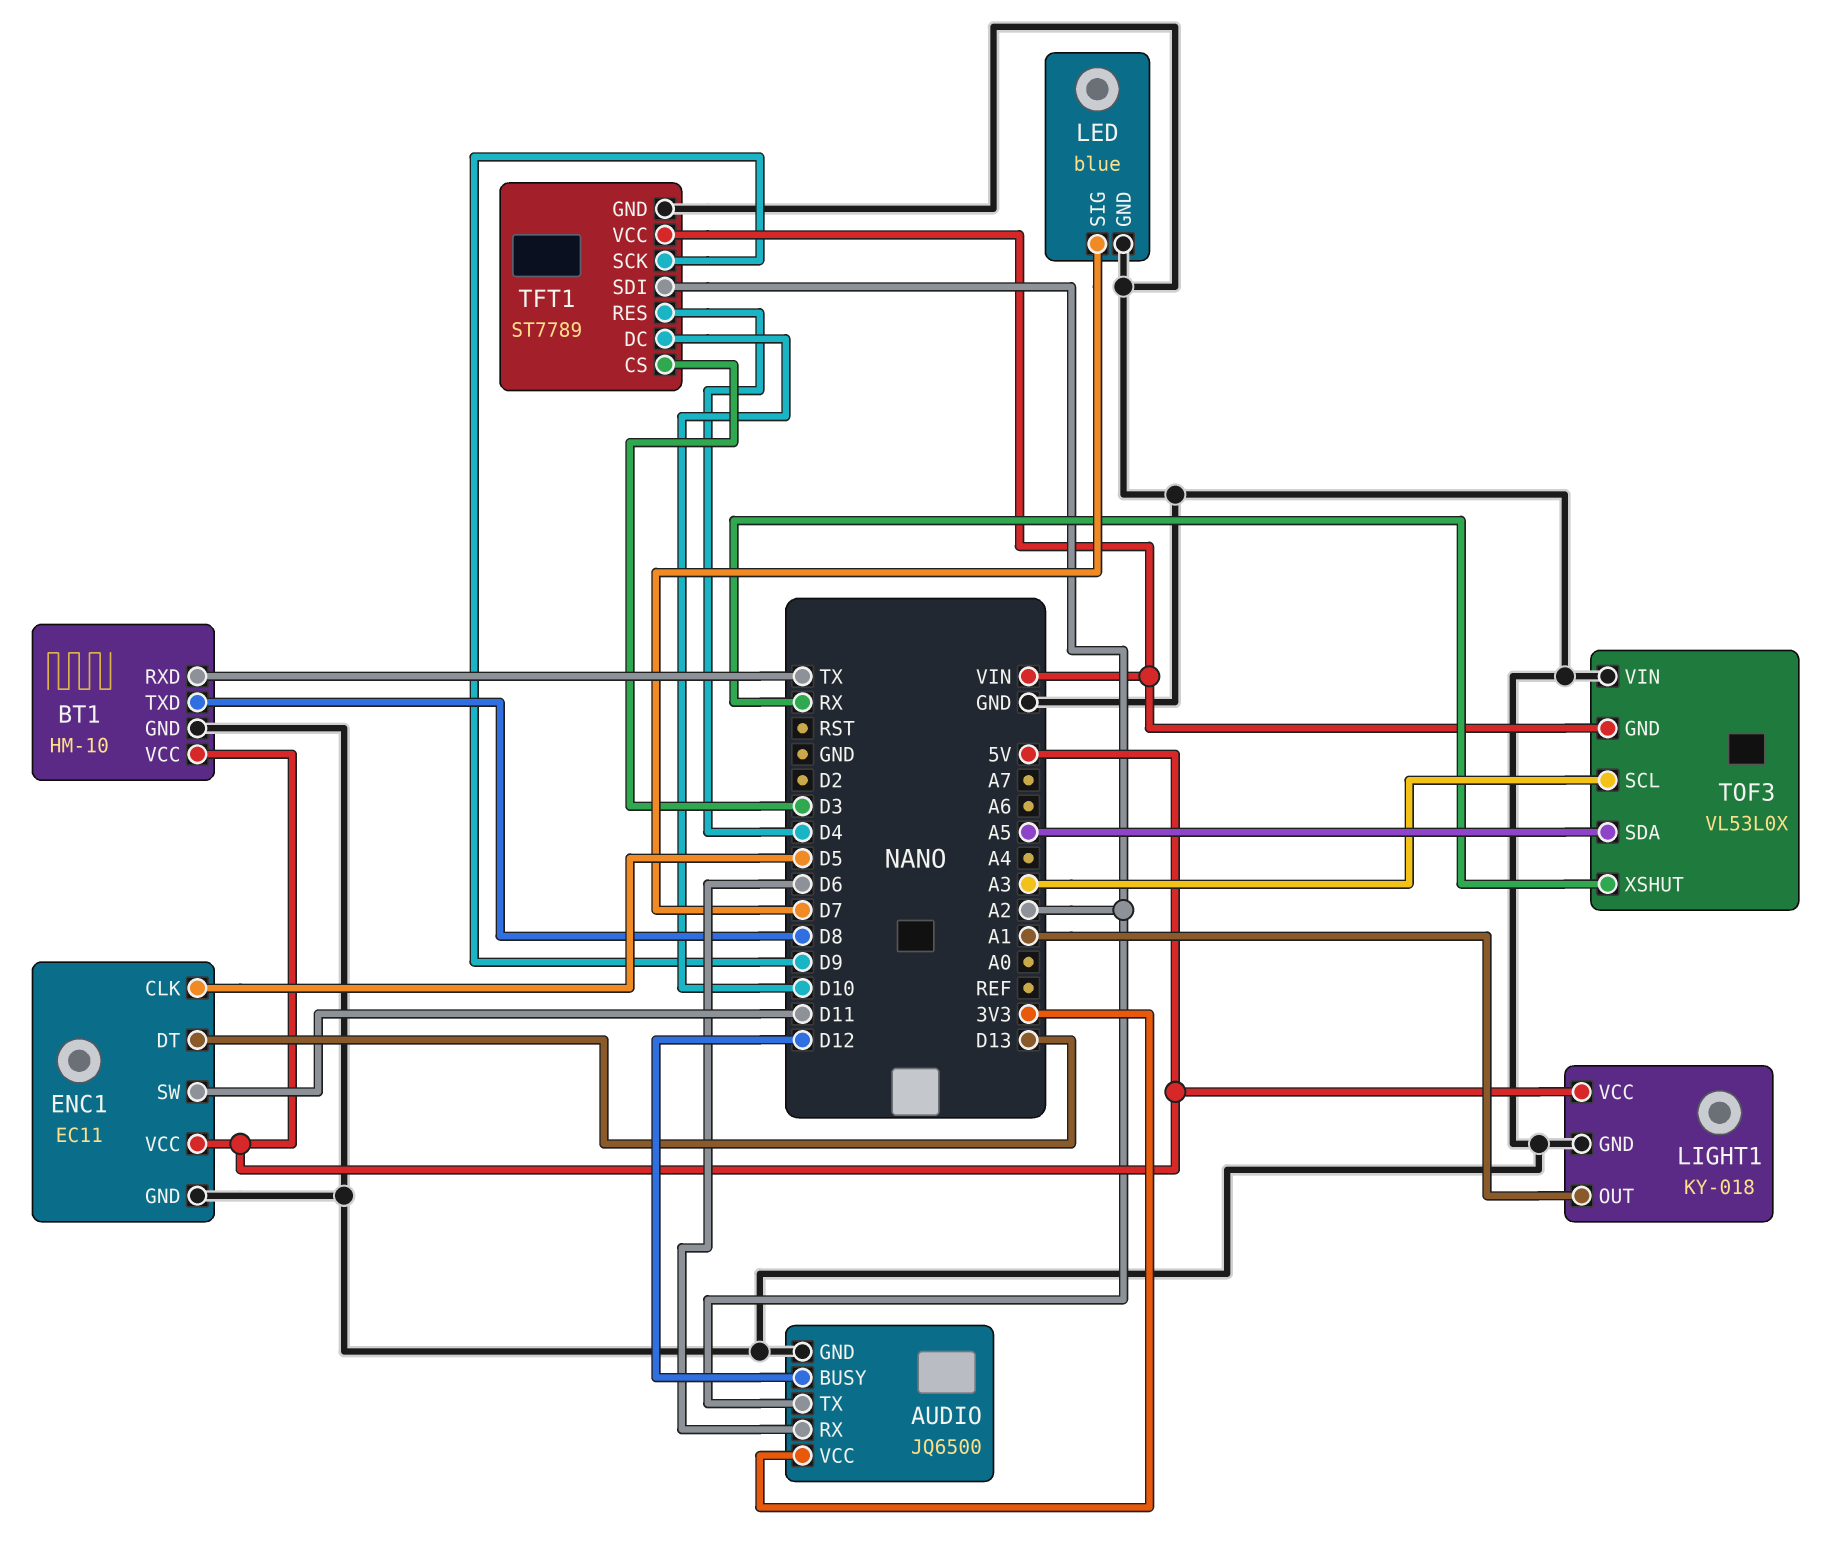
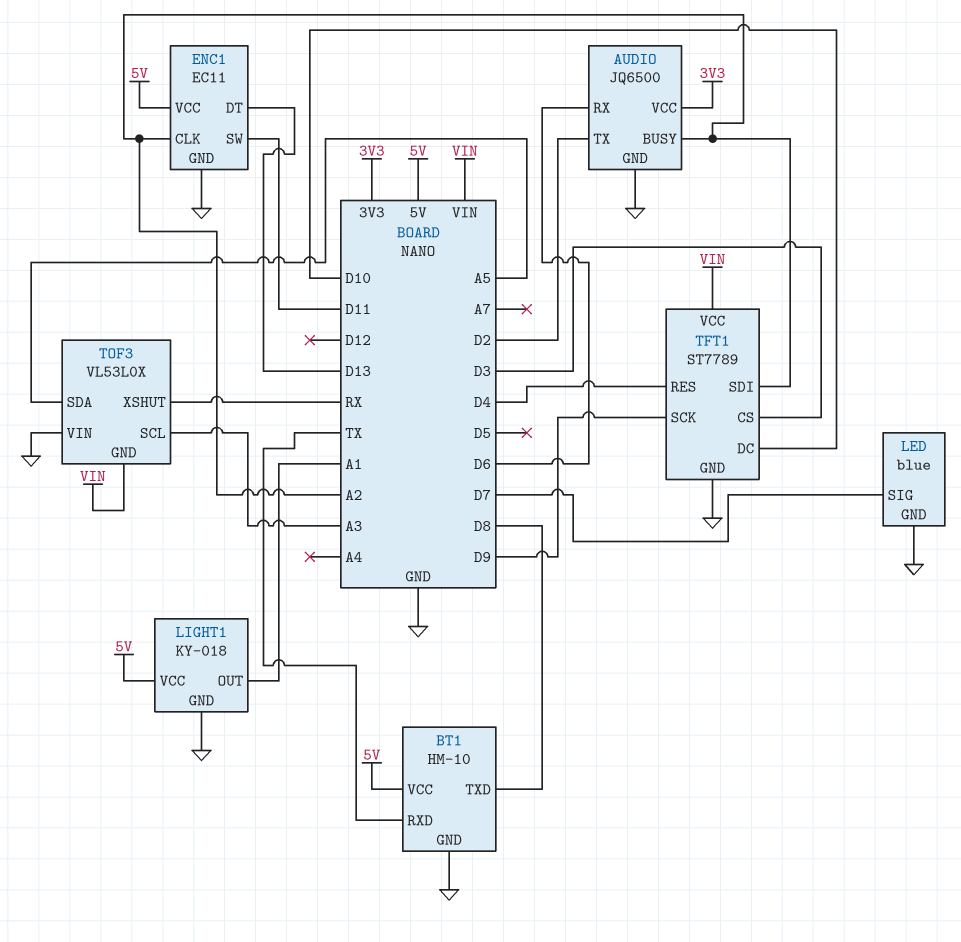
AUDIO pin BUSY: D12 -> A2
AUDIO pin TX: A2 -> D2
ENC1 pin CLK: D5 -> A2

